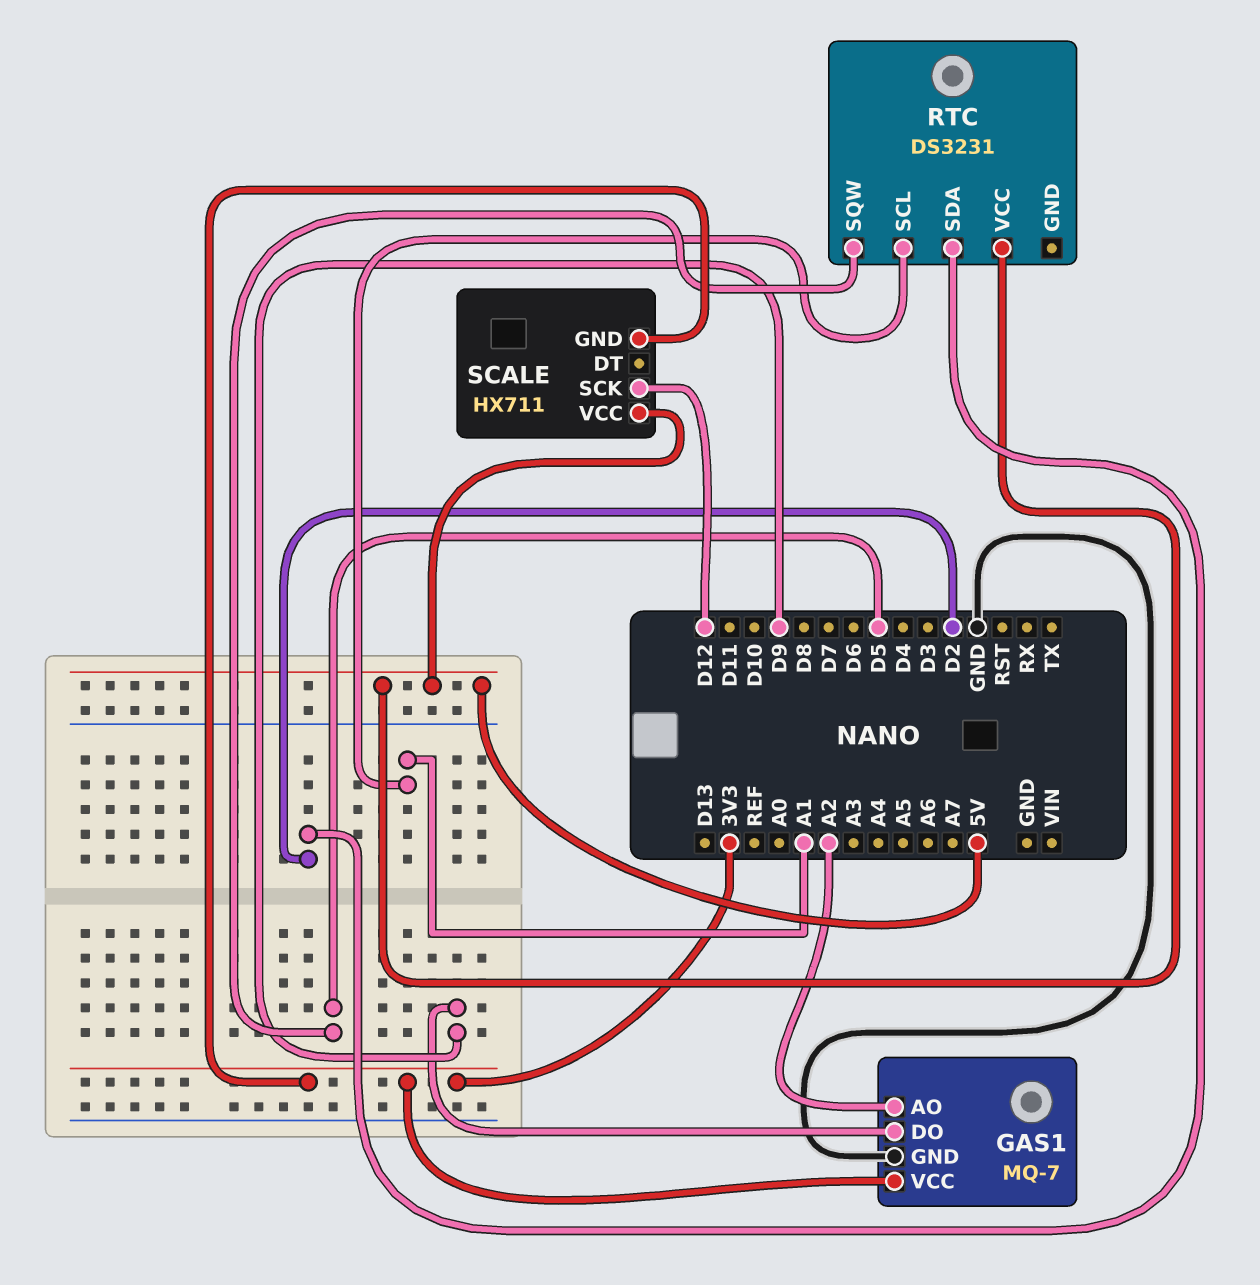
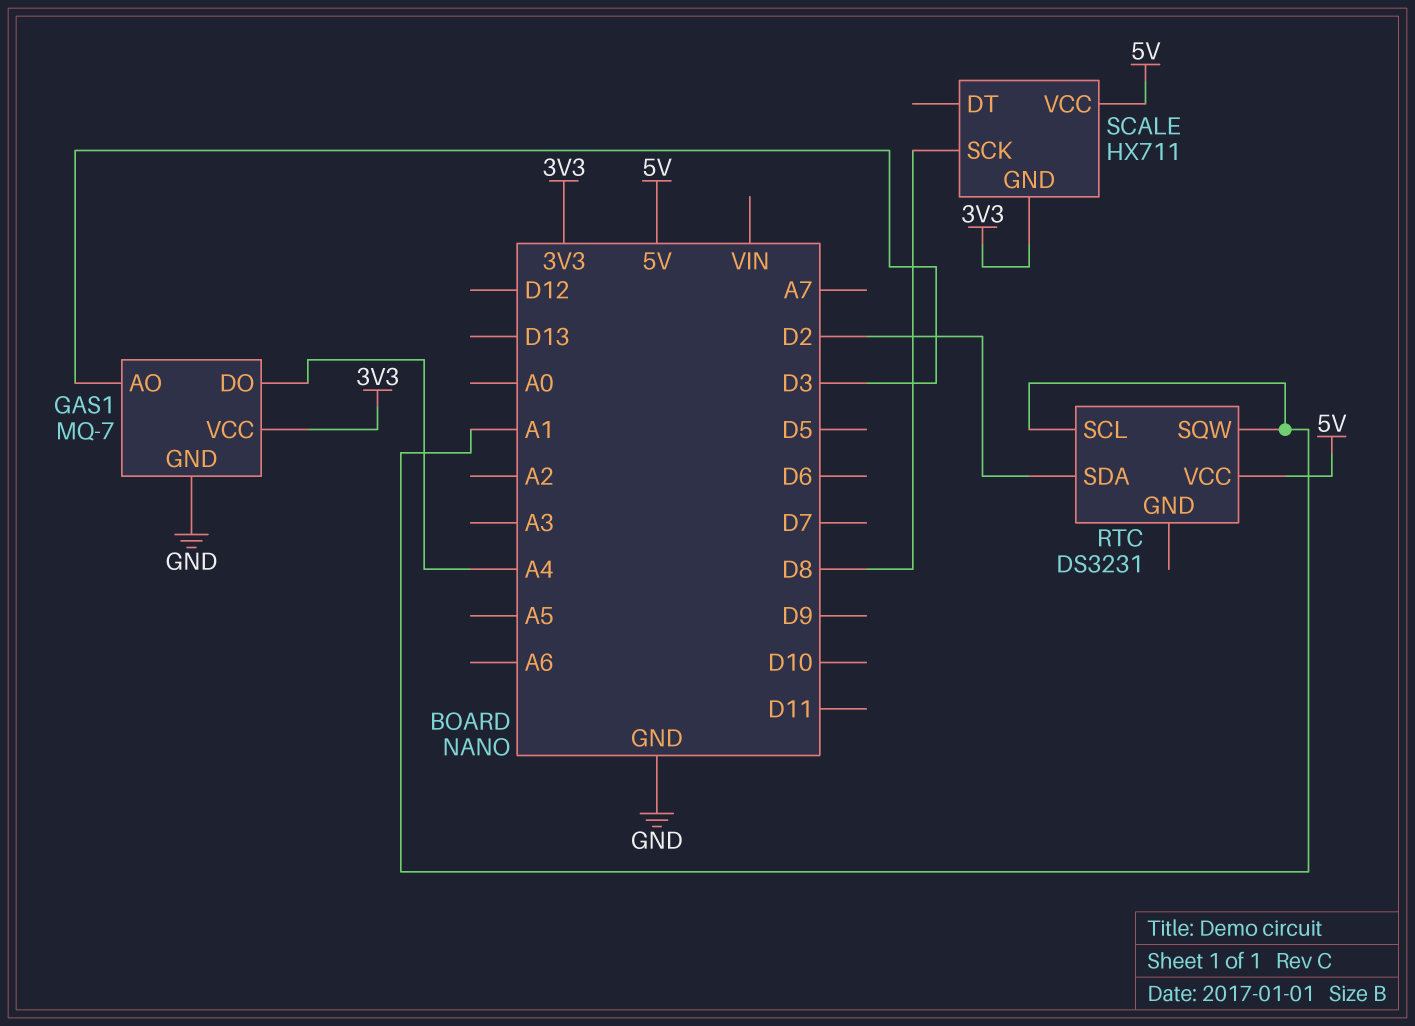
GAS1 pin AO: A2 -> D3
GAS1 pin DO: D9 -> A4
RTC pin SQW: D5 -> A1
SCALE pin SCK: D12 -> D8

